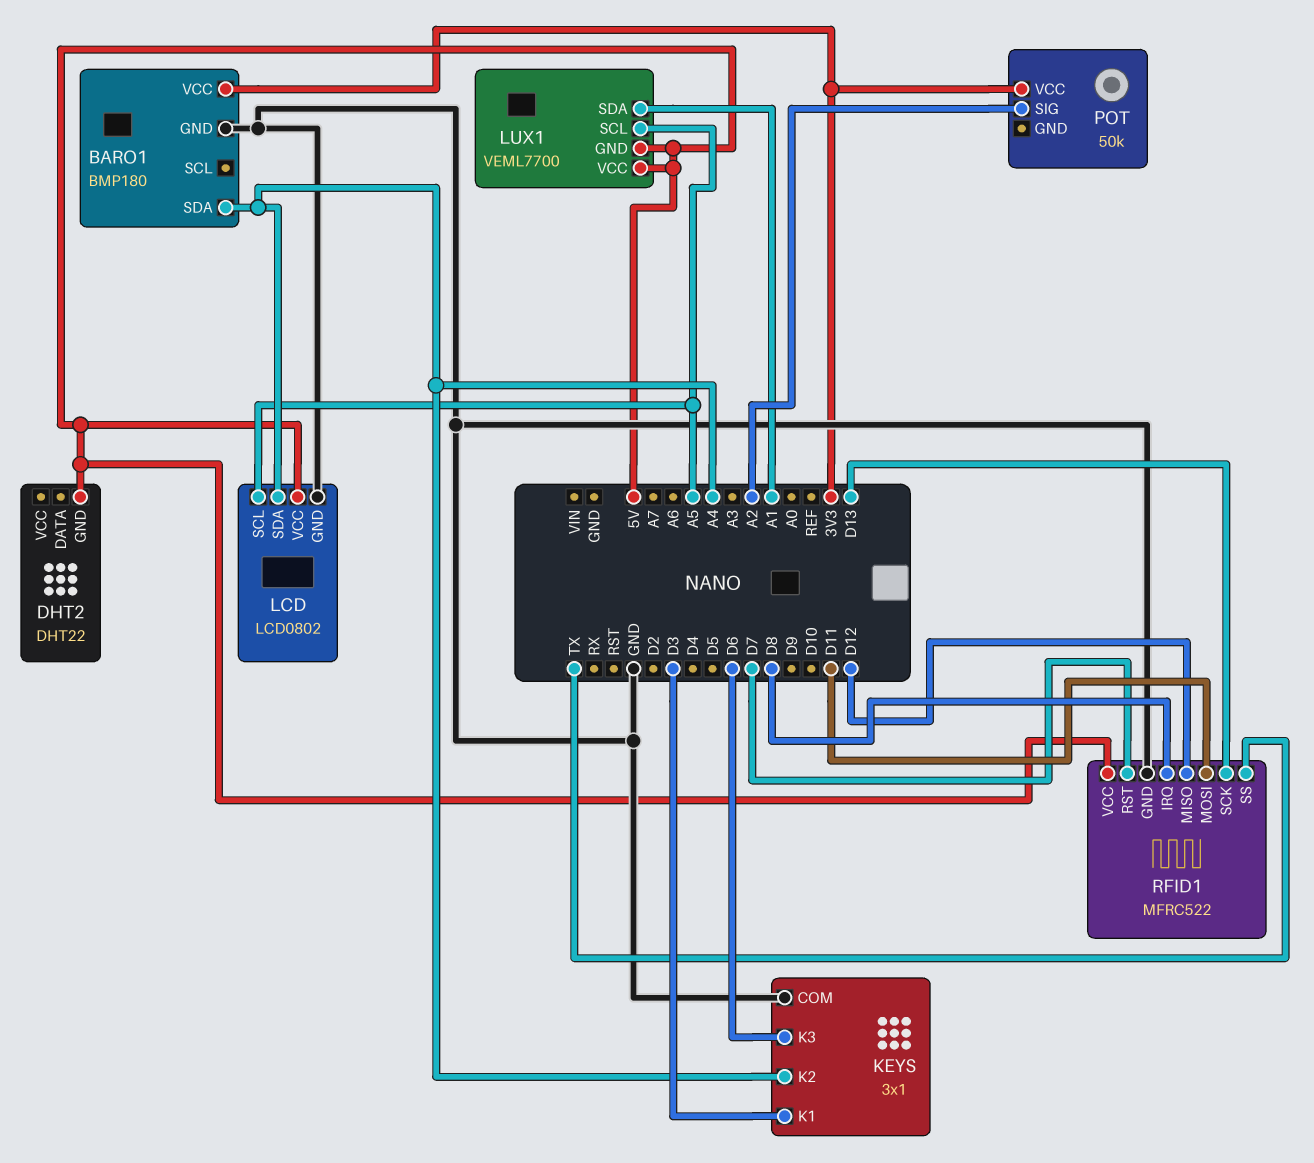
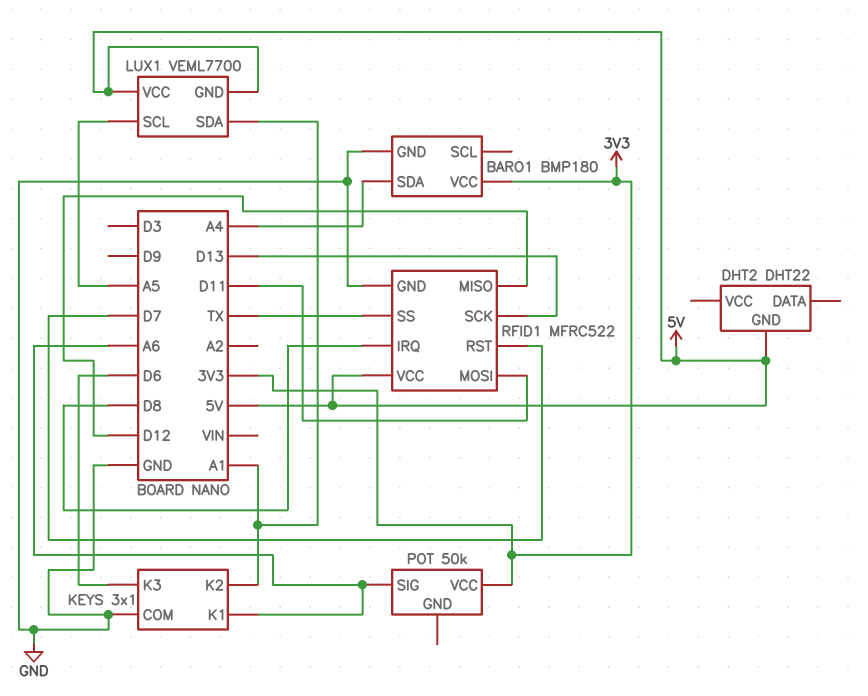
KEYS pin K1: D3 -> A6
KEYS pin K2: A4 -> A1
LCD: LCD0802 -> none
LCD pin GND: GND -> none
LCD pin SCL: A5 -> none
LCD pin SDA: A4 -> none
LCD pin VCC: 5V -> none
POT pin SIG: A2 -> A6

